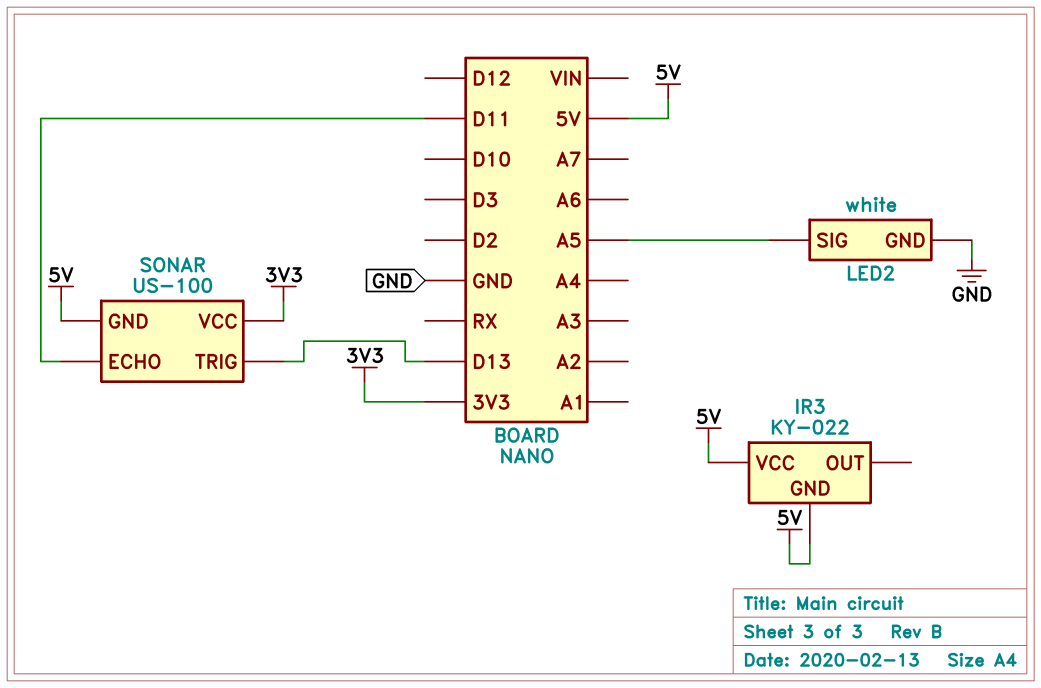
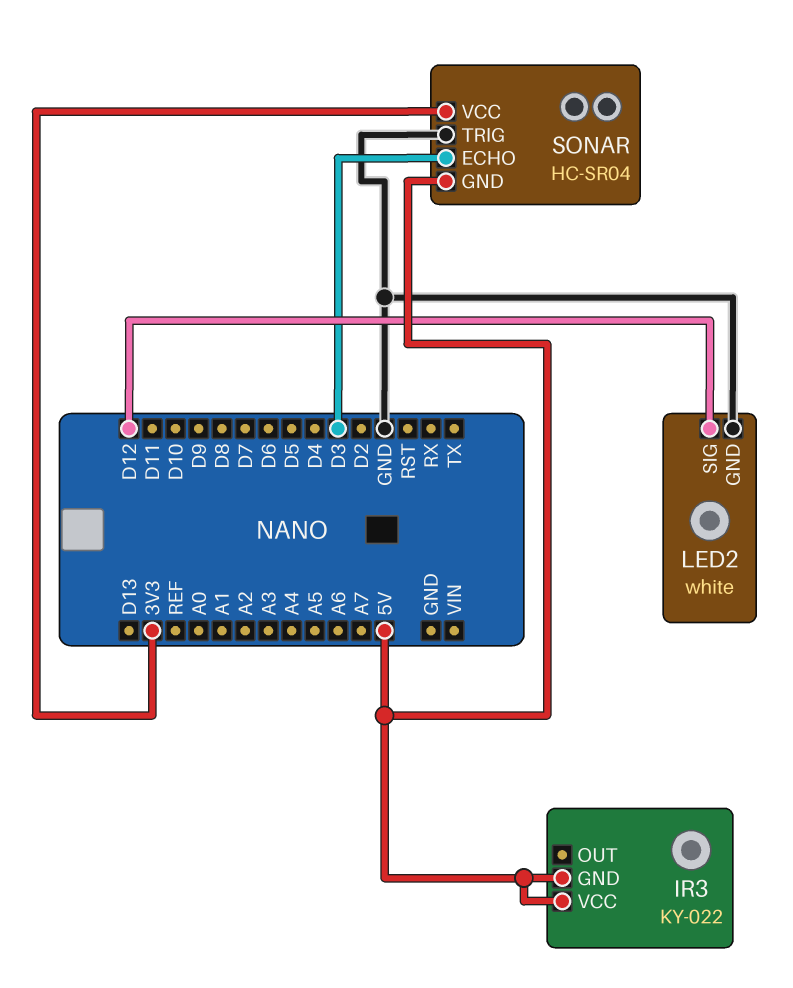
LED2 pin SIG: A5 -> D12
SONAR: US-100 -> HC-SR04
SONAR pin ECHO: D11 -> D3
SONAR pin TRIG: D13 -> GND

